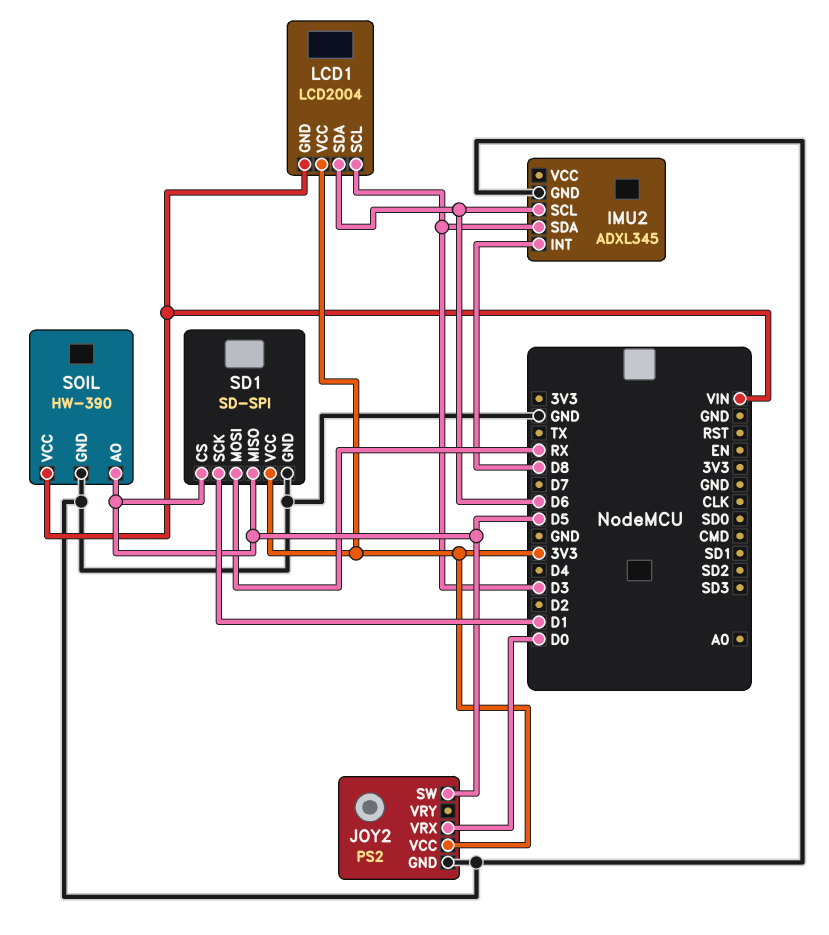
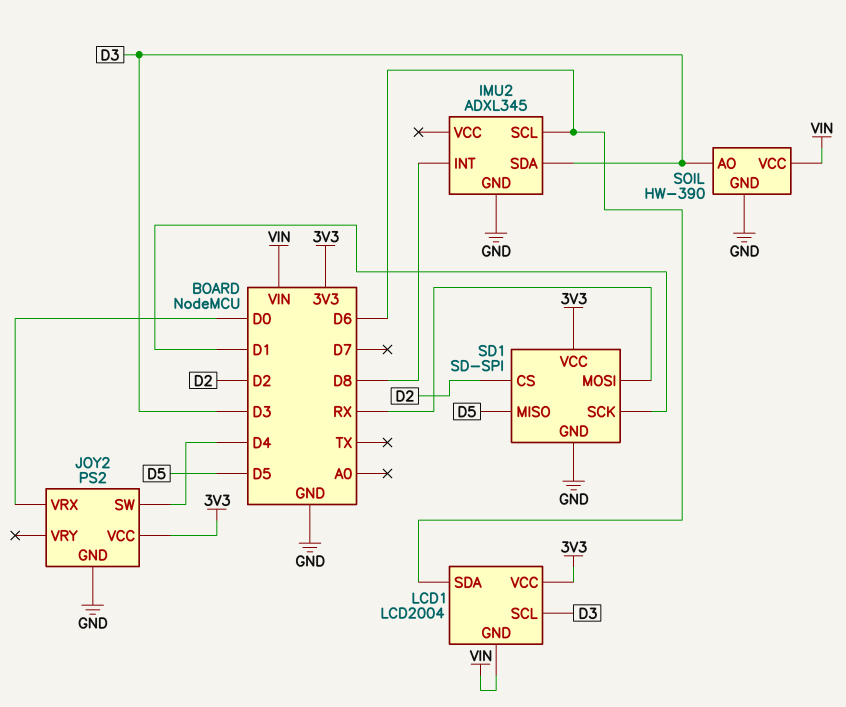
JOY2 pin SW: D5 -> D4
SD1 pin CS: D5 -> D2
SOIL pin AO: D5 -> D3

